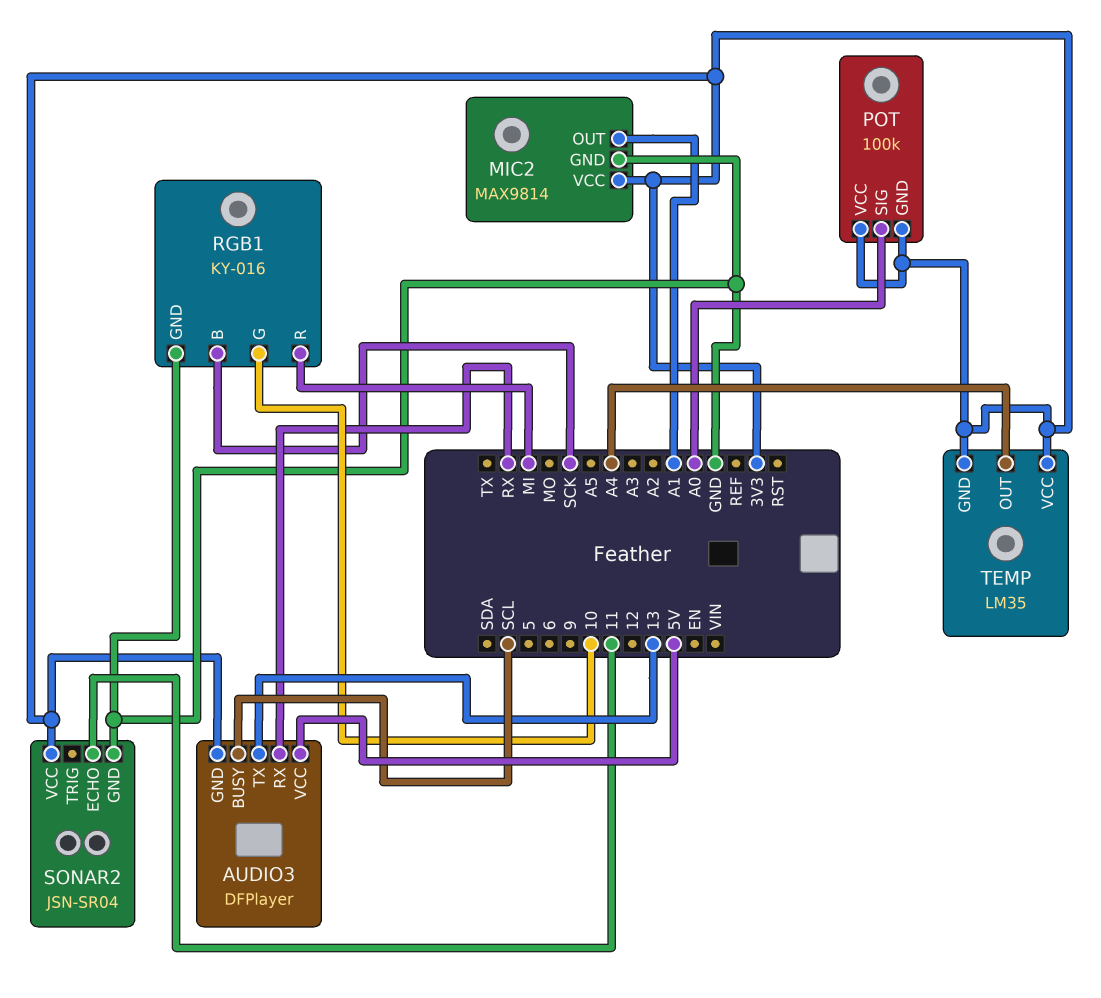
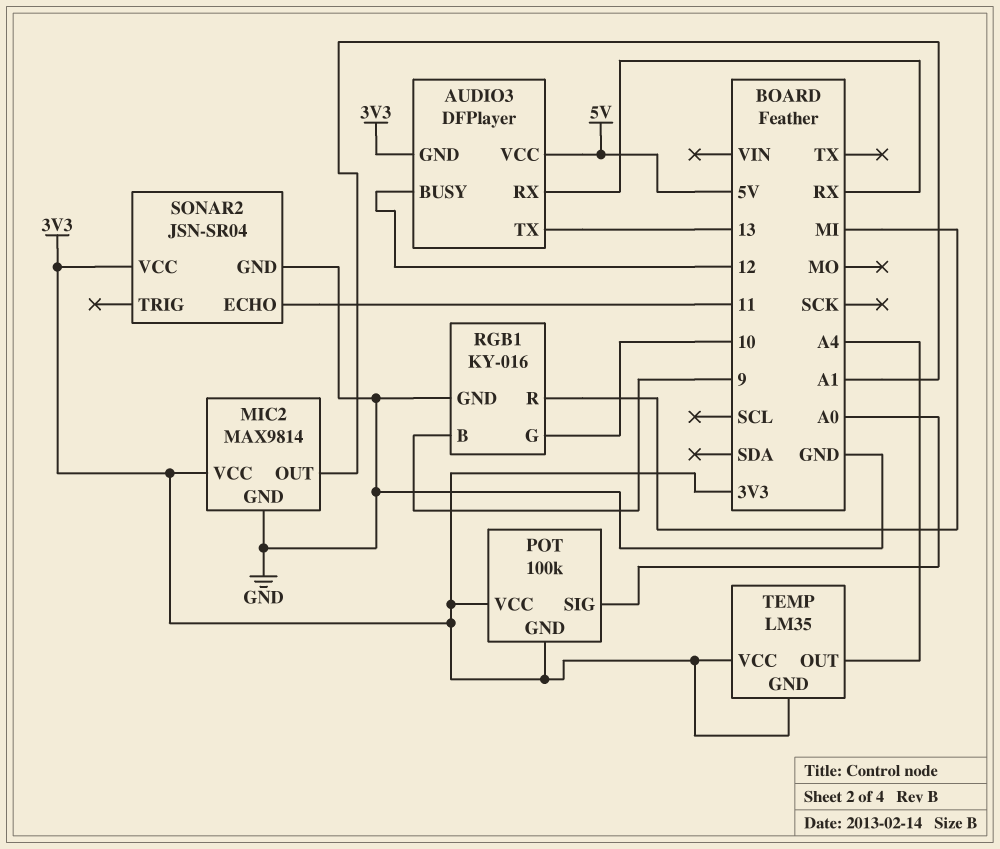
AUDIO3 pin BUSY: SCL -> 12
RGB1 pin B: SCK -> 9

